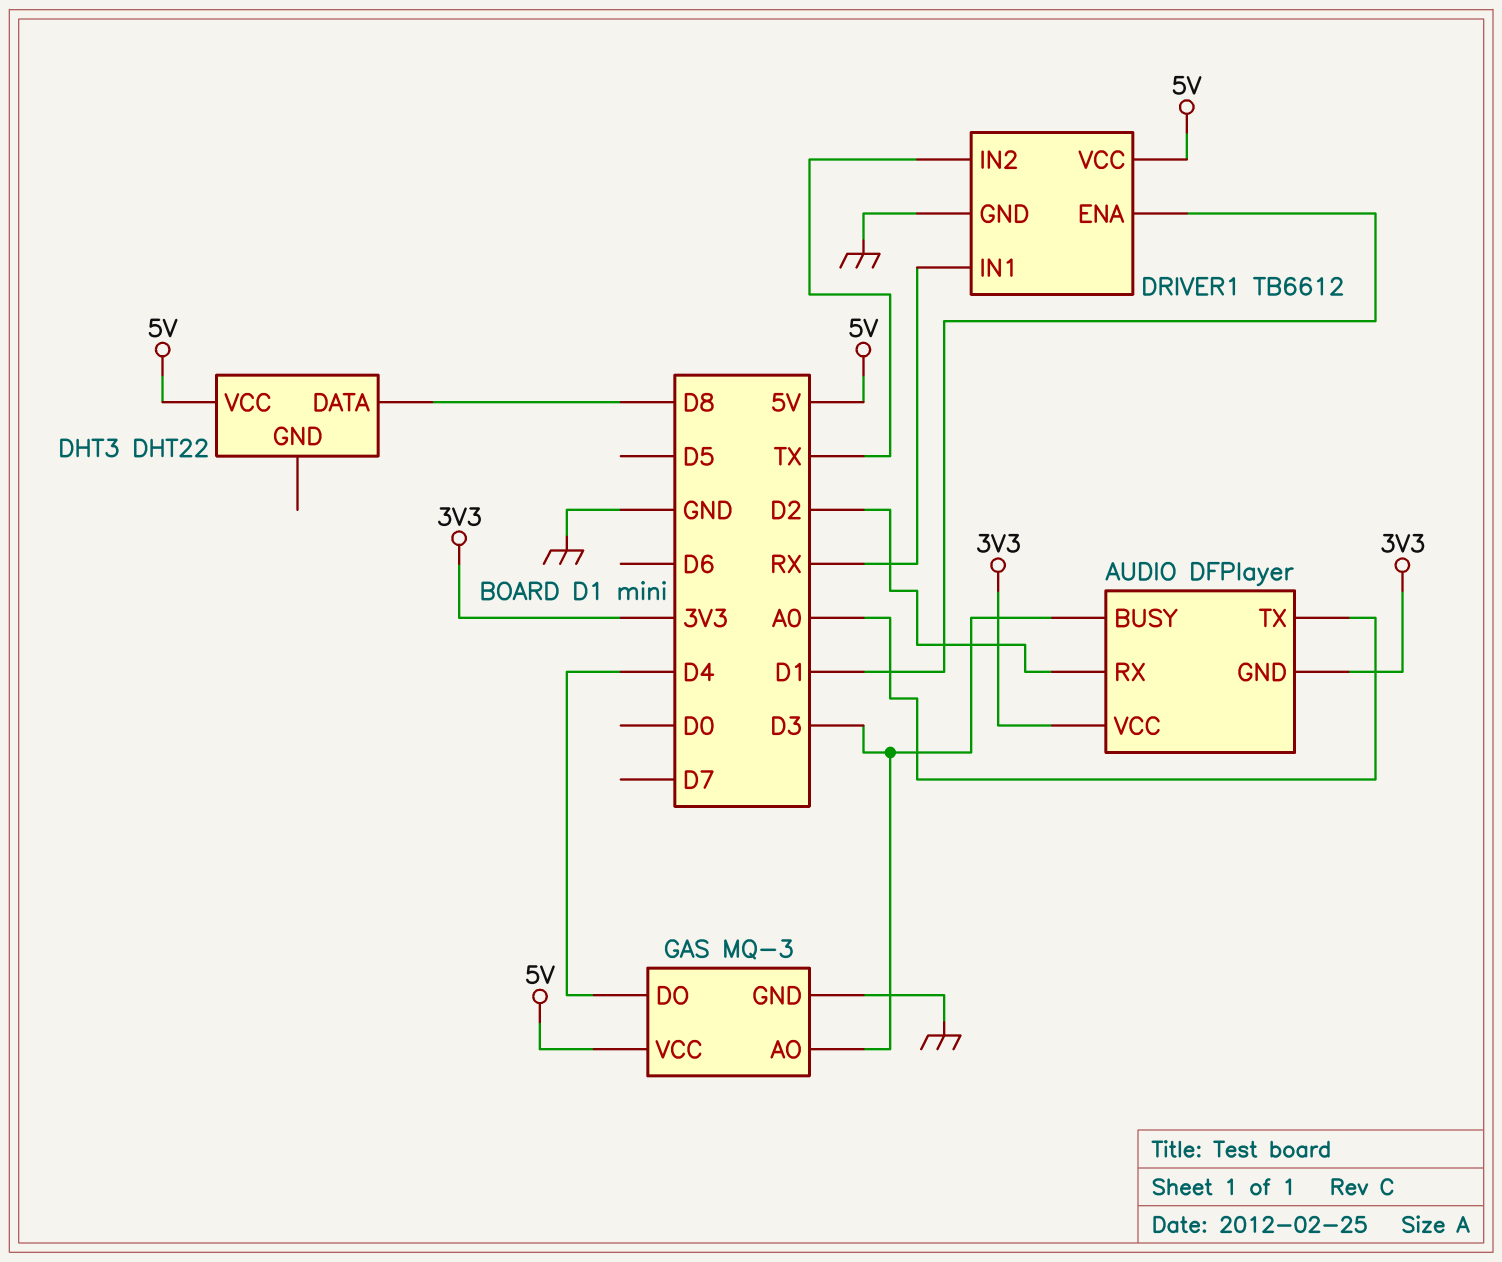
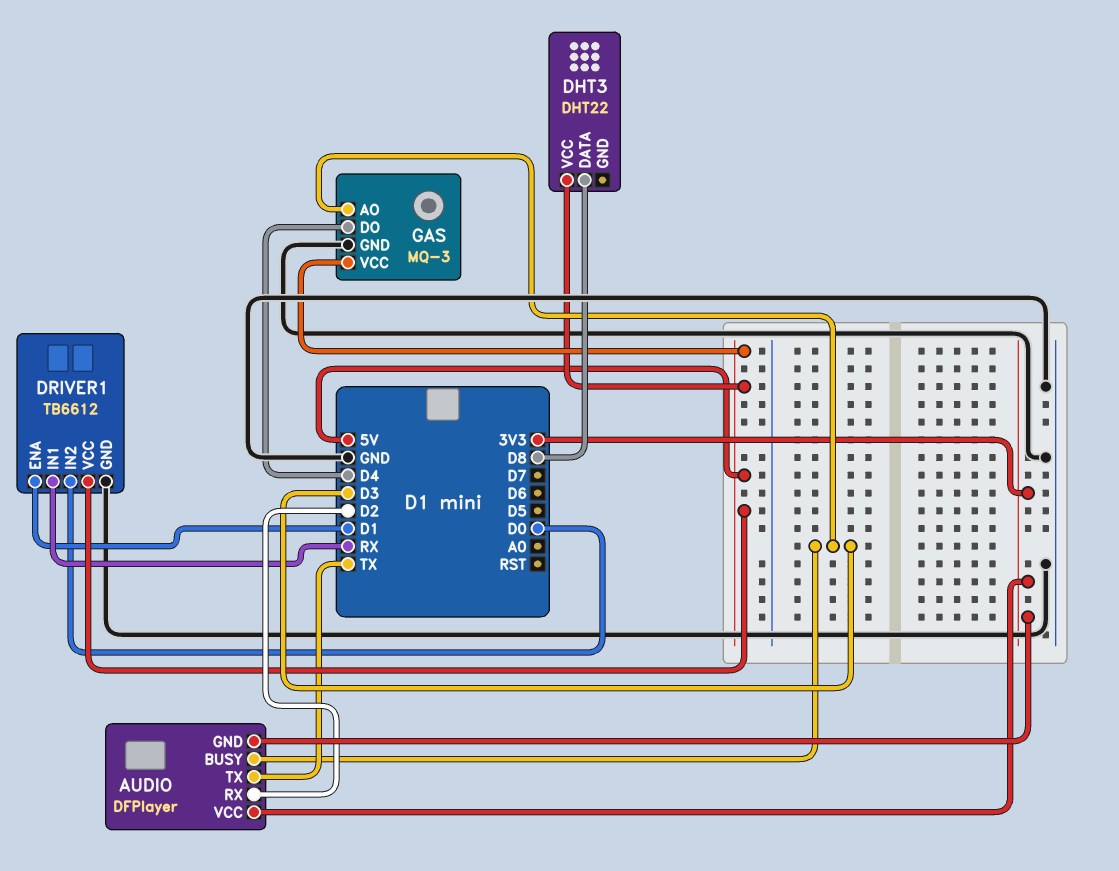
AUDIO pin TX: A0 -> TX
DRIVER1 pin IN2: TX -> D0

